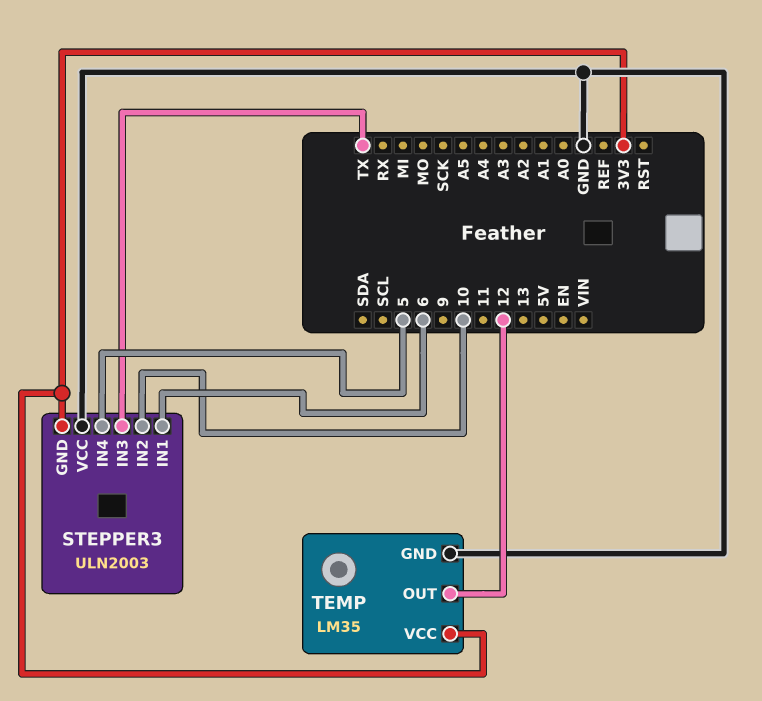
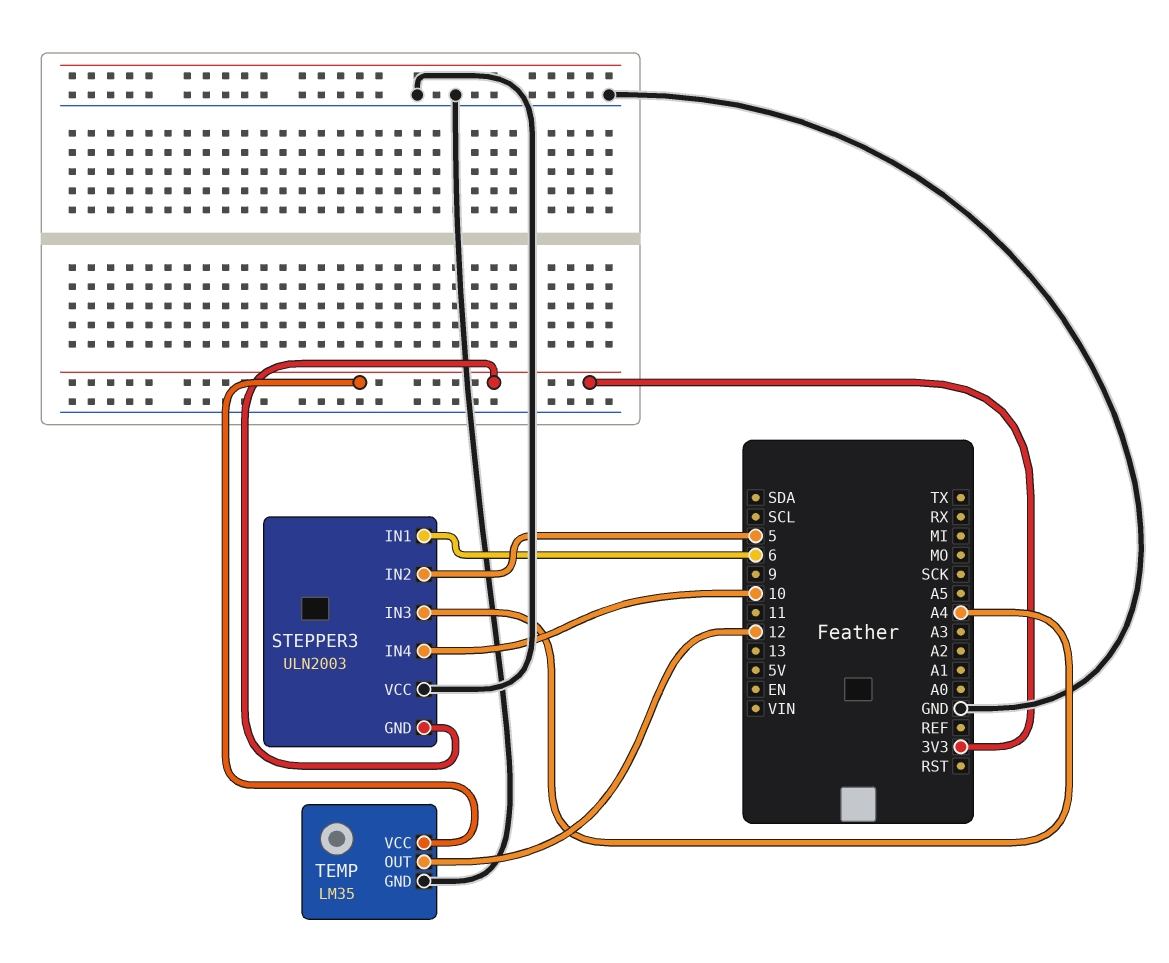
STEPPER3 pin IN2: 10 -> 5
STEPPER3 pin IN3: TX -> A4
STEPPER3 pin IN4: 5 -> 10

